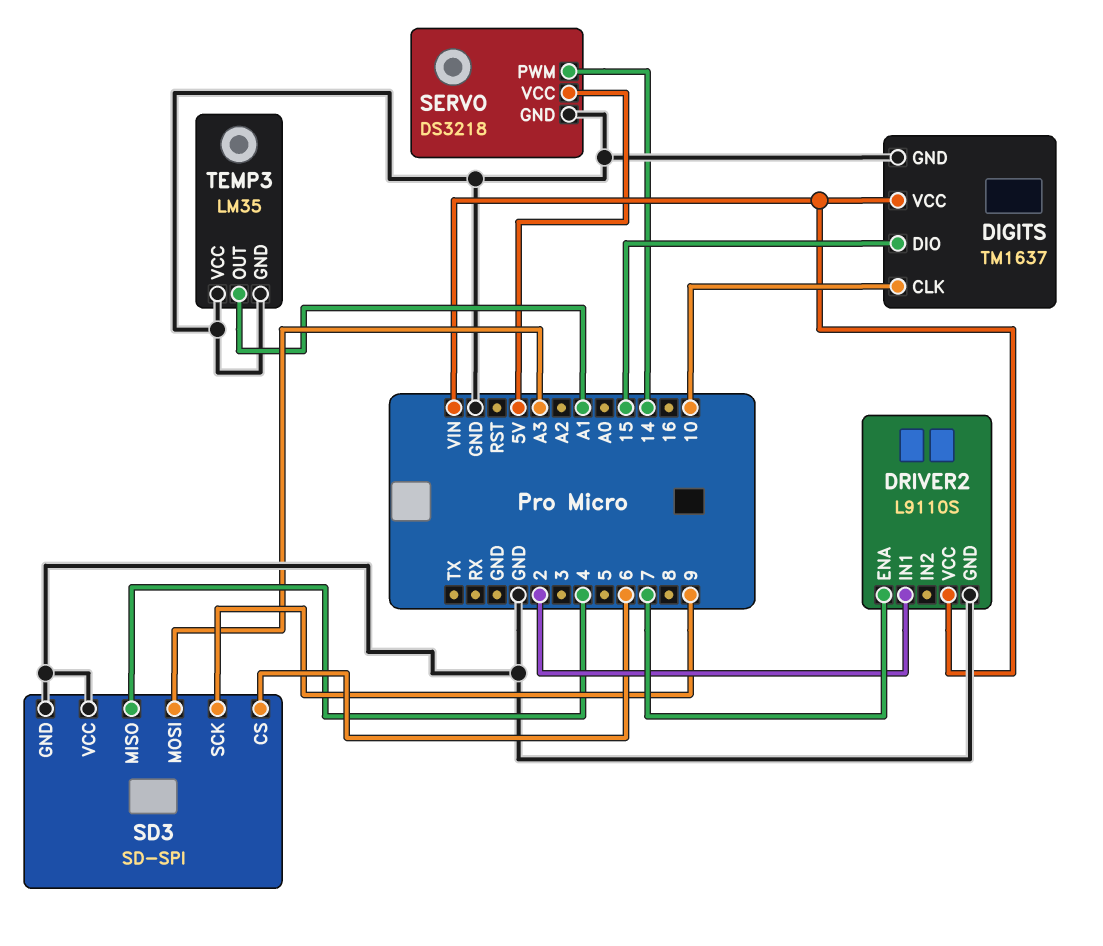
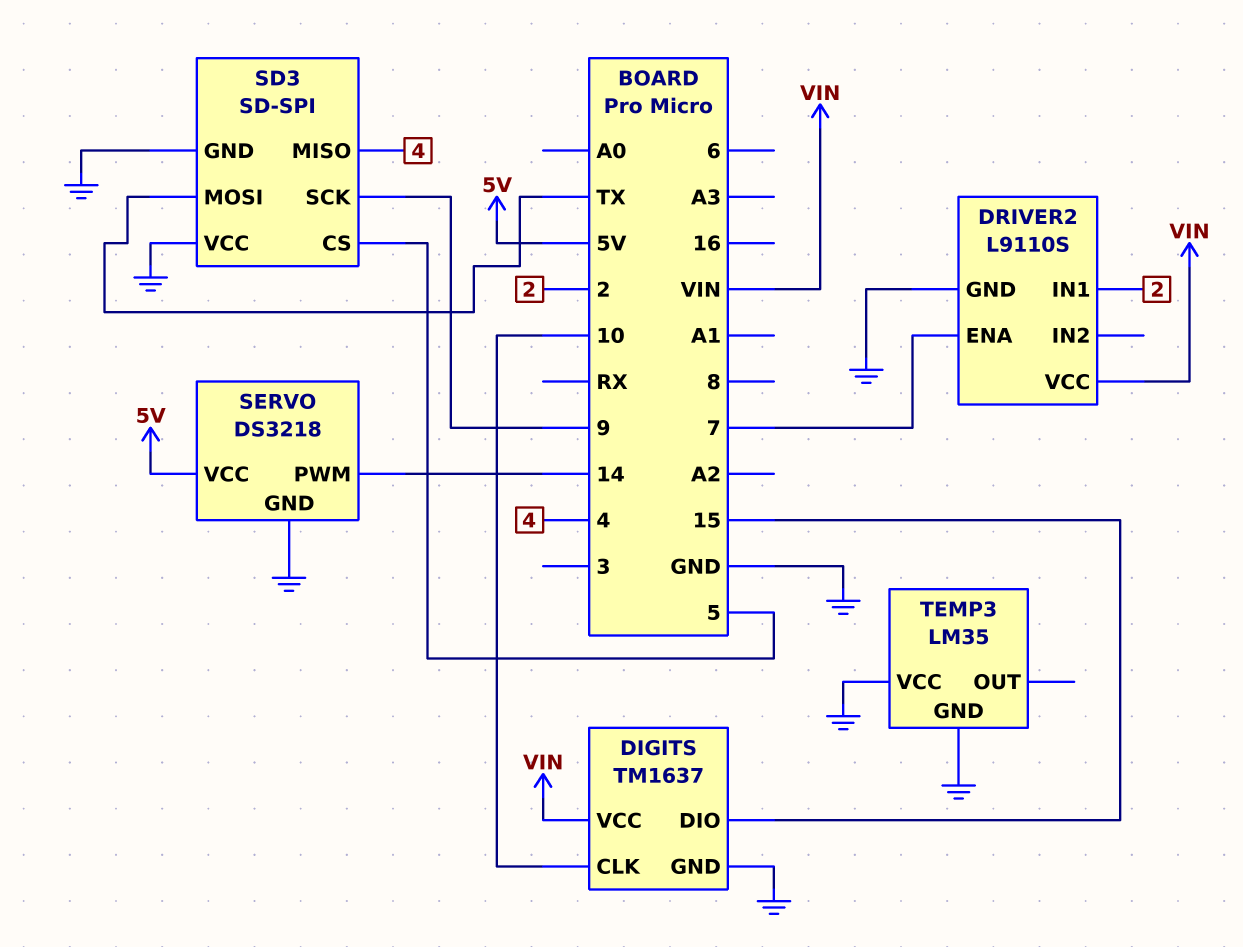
SD3 pin CS: 6 -> 5
SD3 pin MOSI: A3 -> TX
TEMP3 pin OUT: A1 -> none

